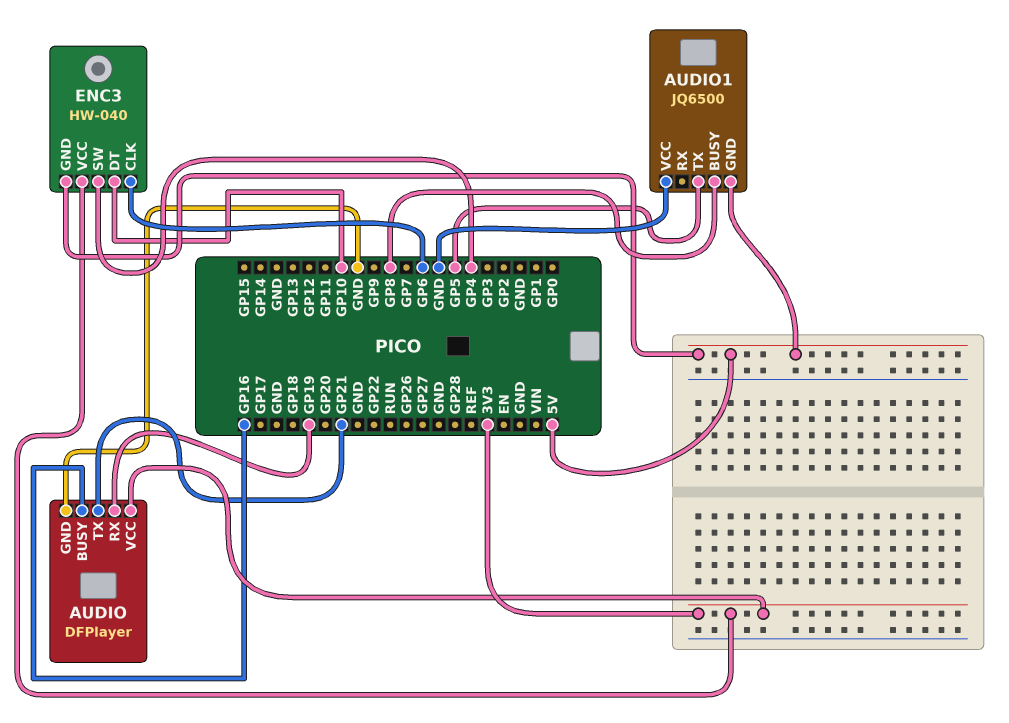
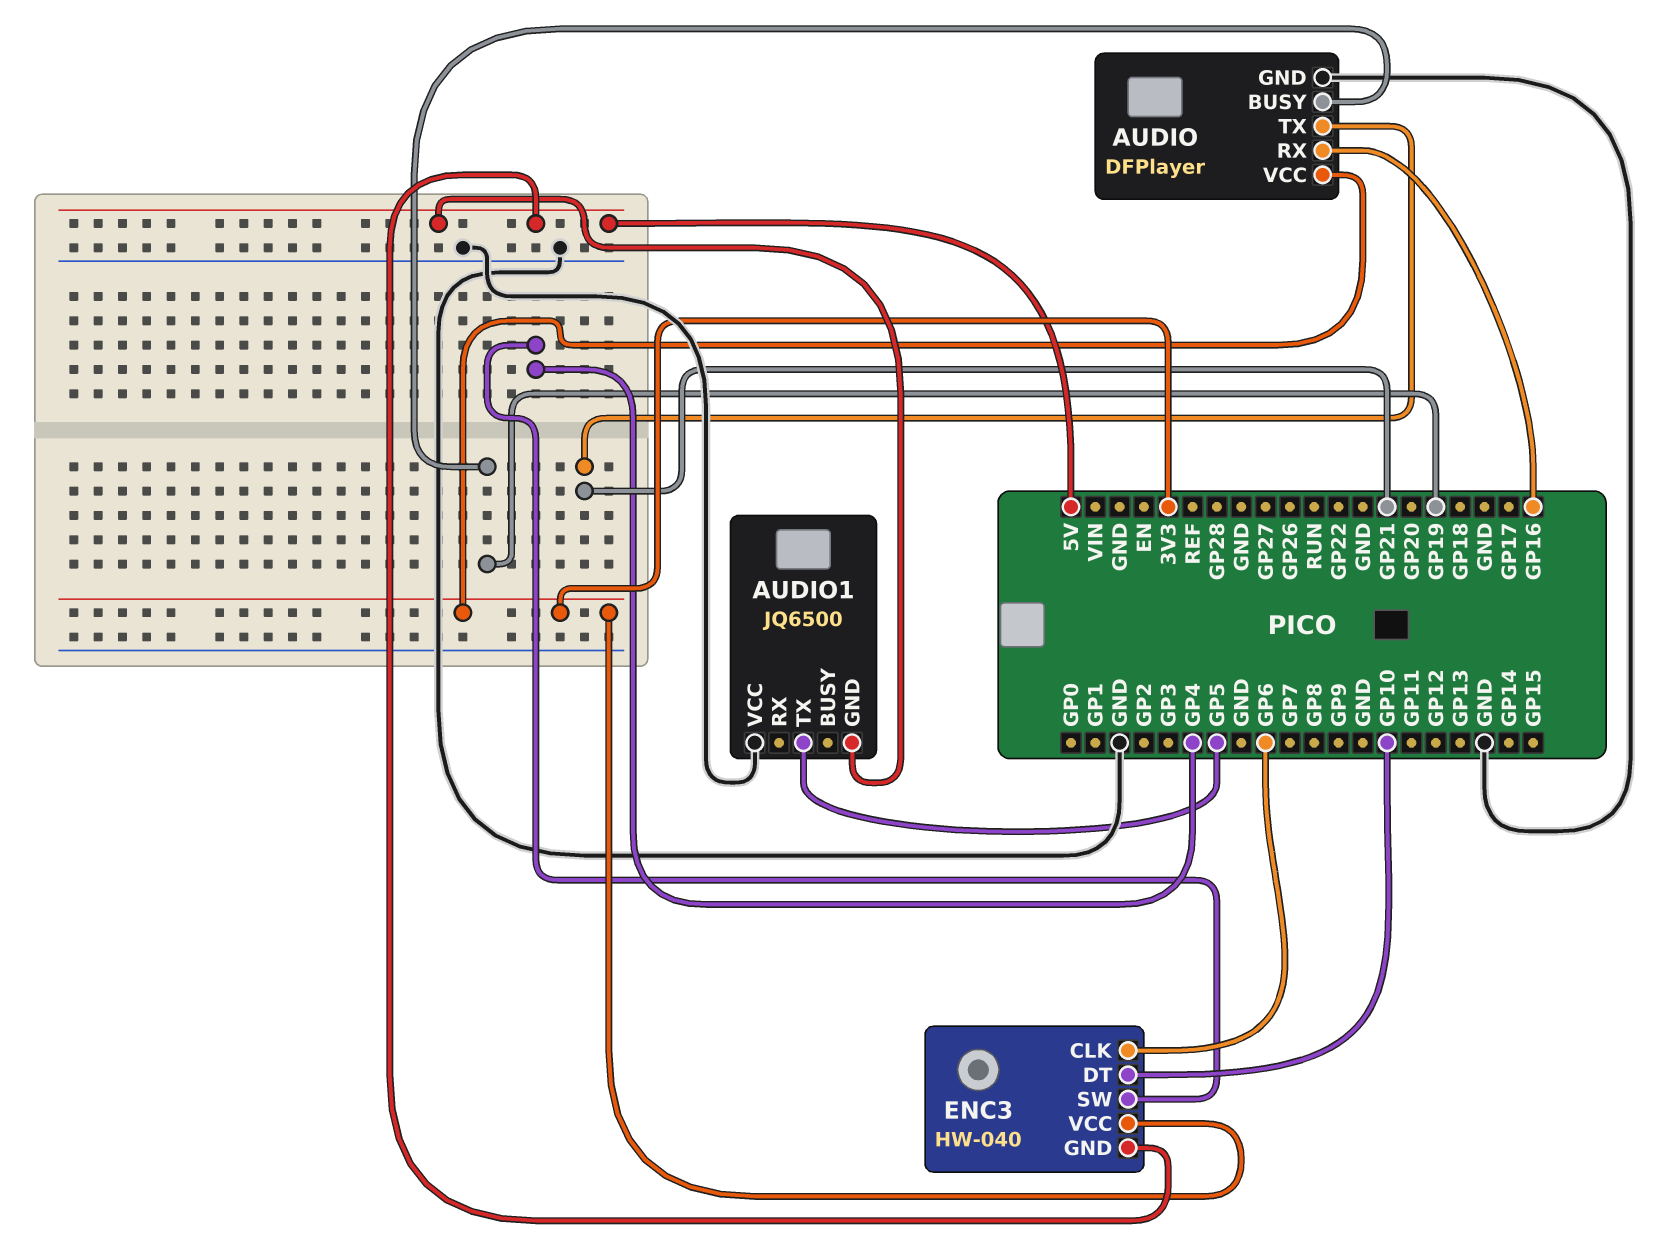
AUDIO pin BUSY: GP16 -> GP19
AUDIO pin RX: GP19 -> GP16
AUDIO1 pin BUSY: GP8 -> none

